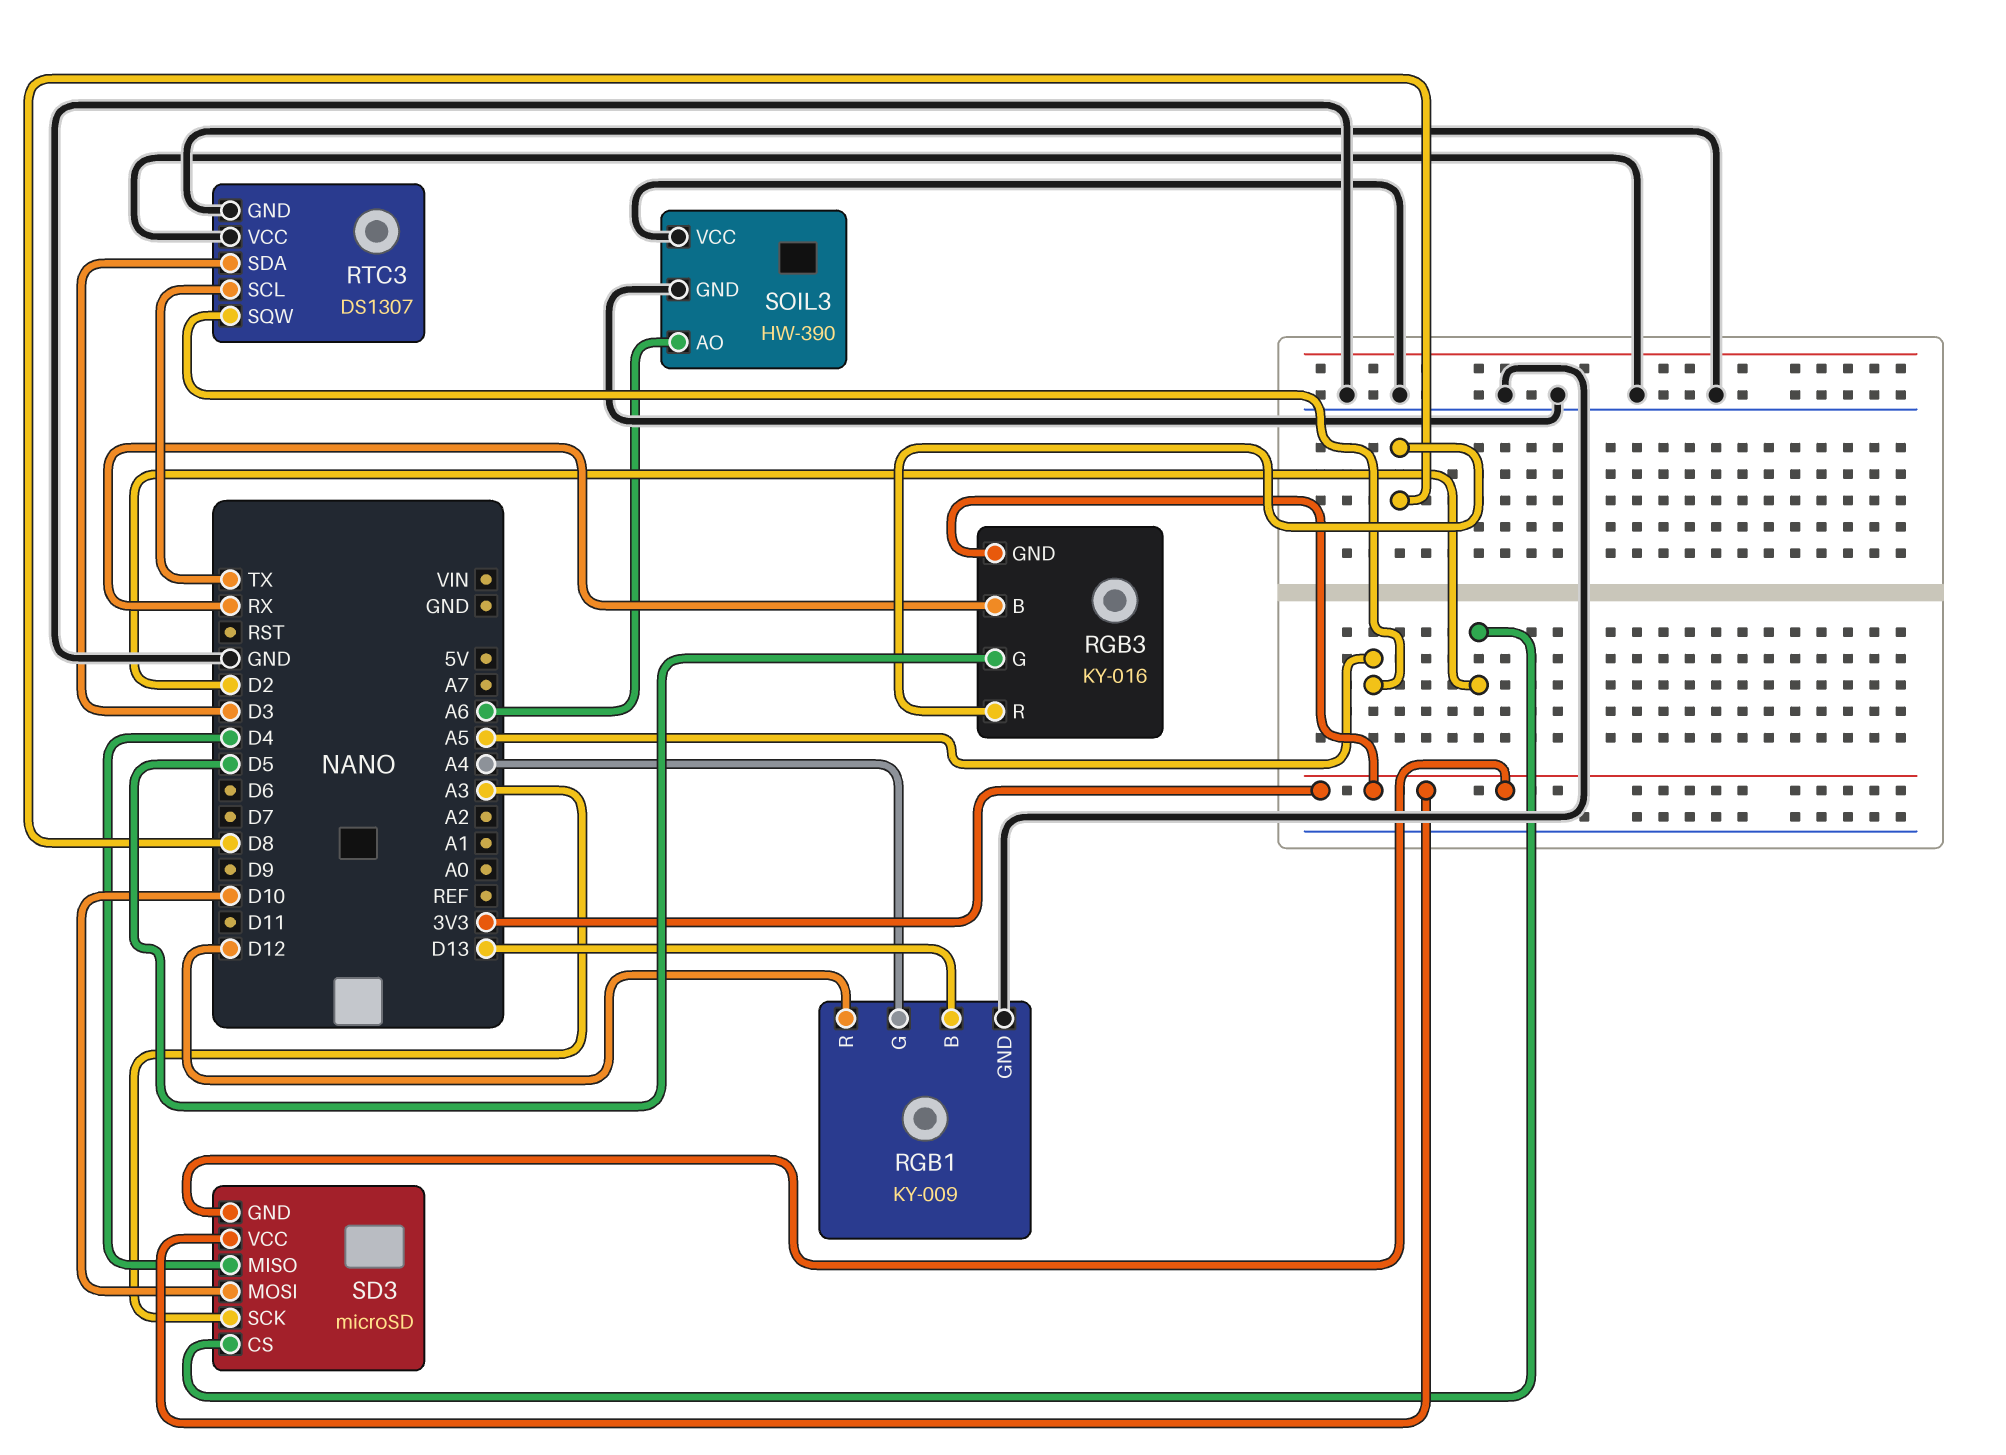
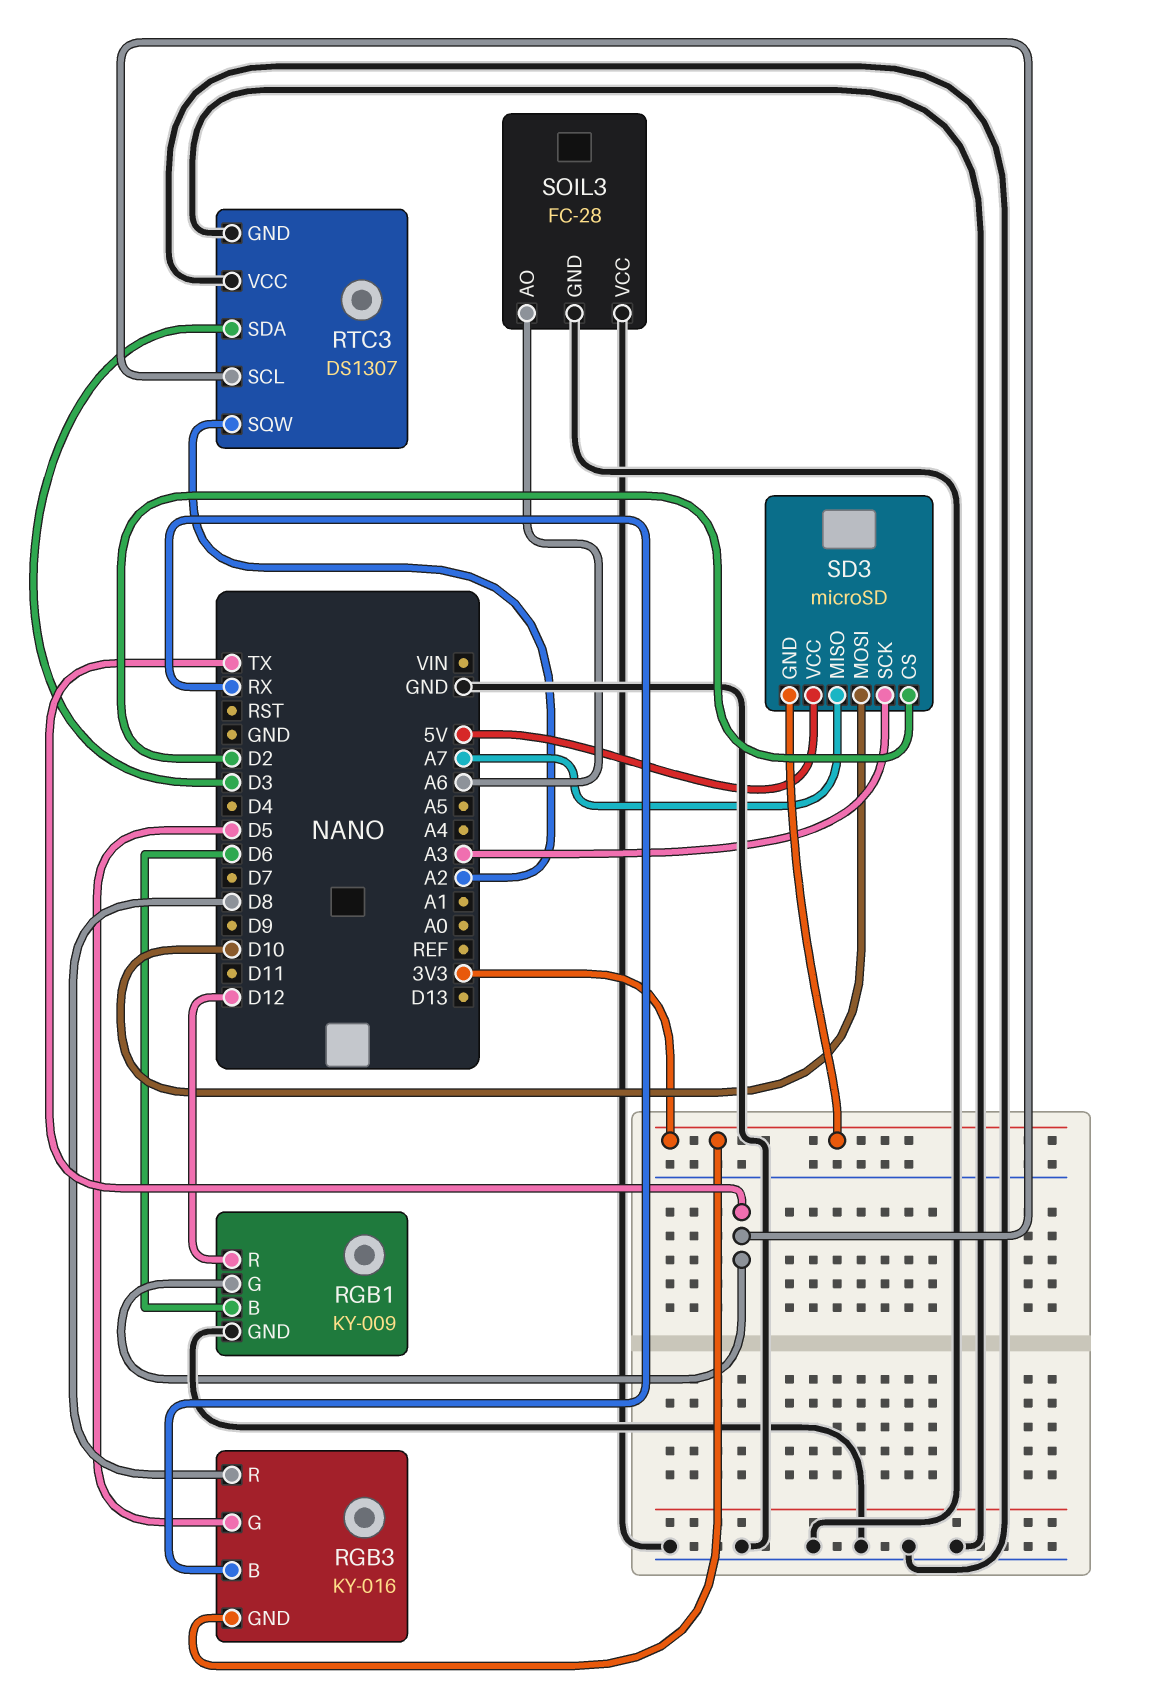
RGB1 pin B: D13 -> D6
RGB1 pin G: A4 -> TX
RTC3 pin SQW: A5 -> A2
SD3 pin MISO: D4 -> A7
SD3 pin VCC: 3V3 -> 5V
SOIL3: HW-390 -> FC-28

